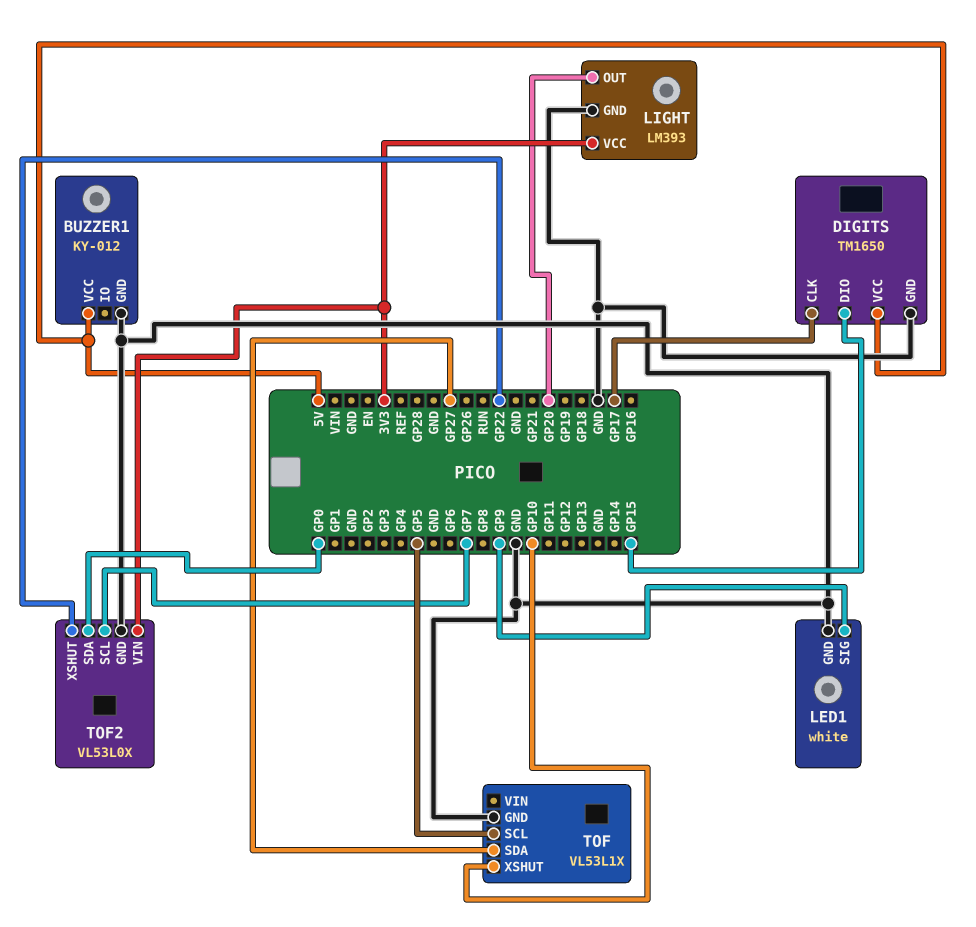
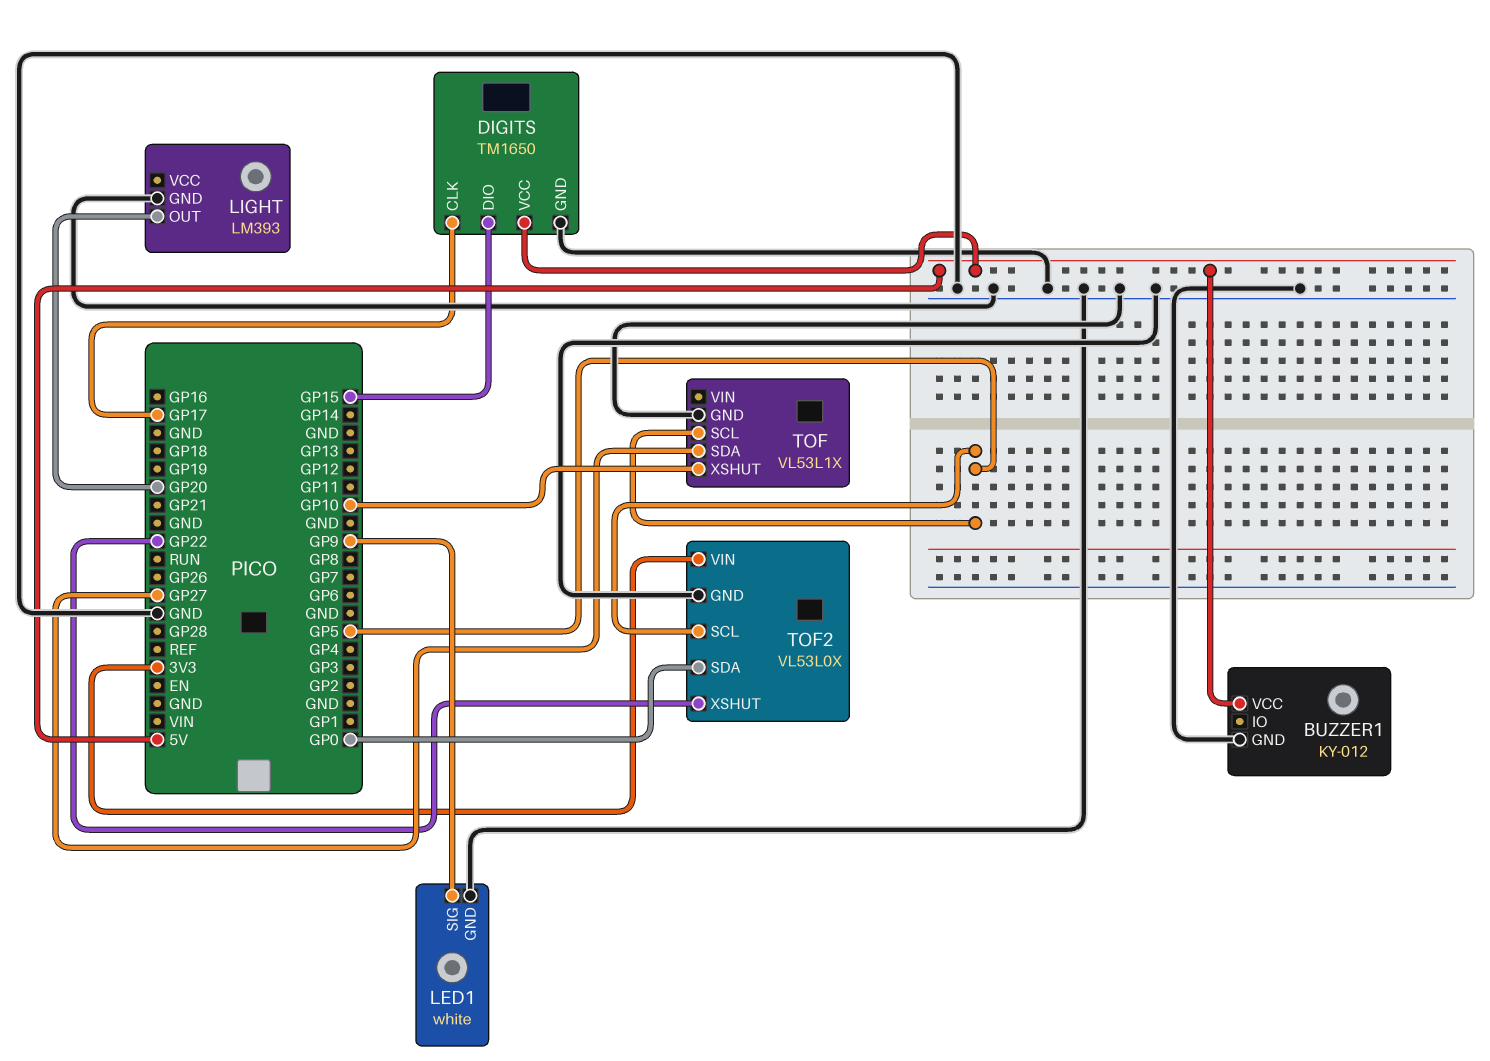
LIGHT pin VCC: 3V3 -> none
TOF2 pin SCL: GP7 -> GP5

